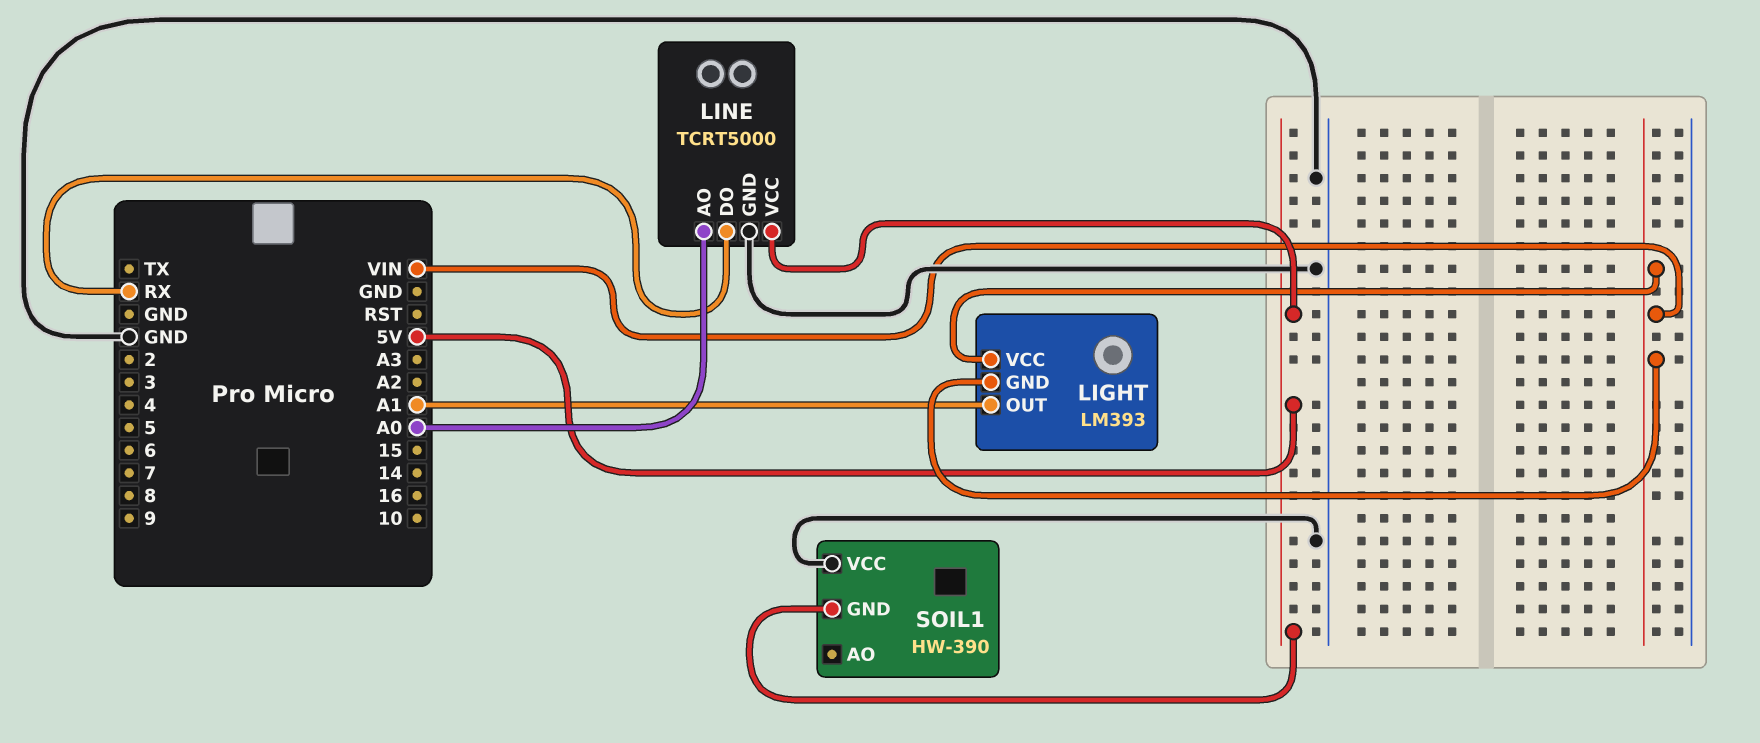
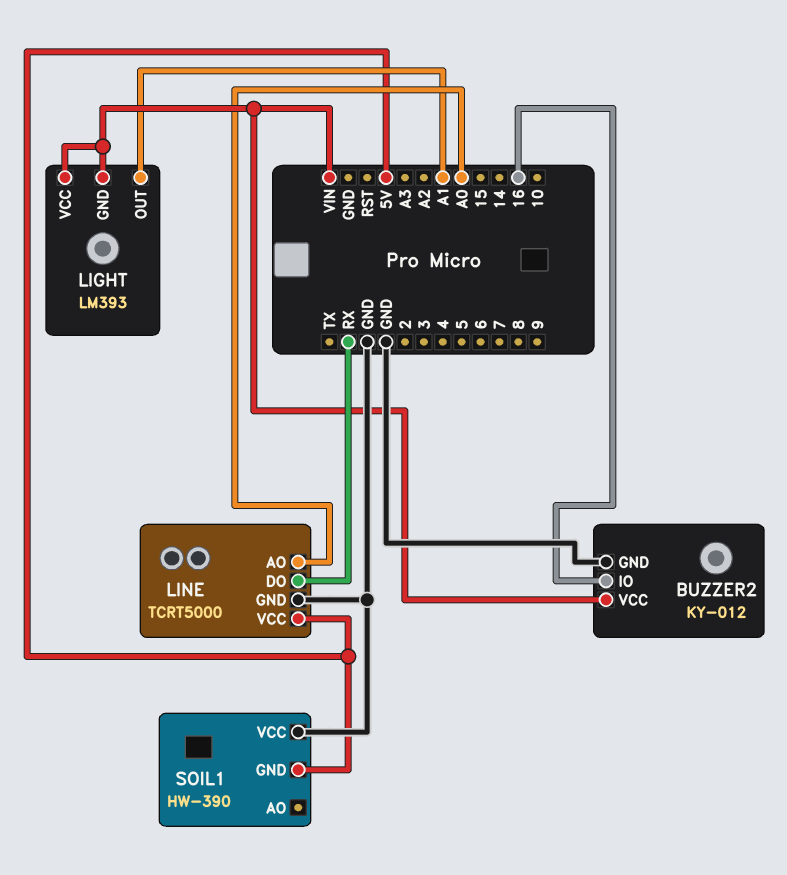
BUZZER2: none -> KY-012
BUZZER2 pin GND: none -> GND
BUZZER2 pin IO: none -> 16
BUZZER2 pin VCC: none -> VIN

